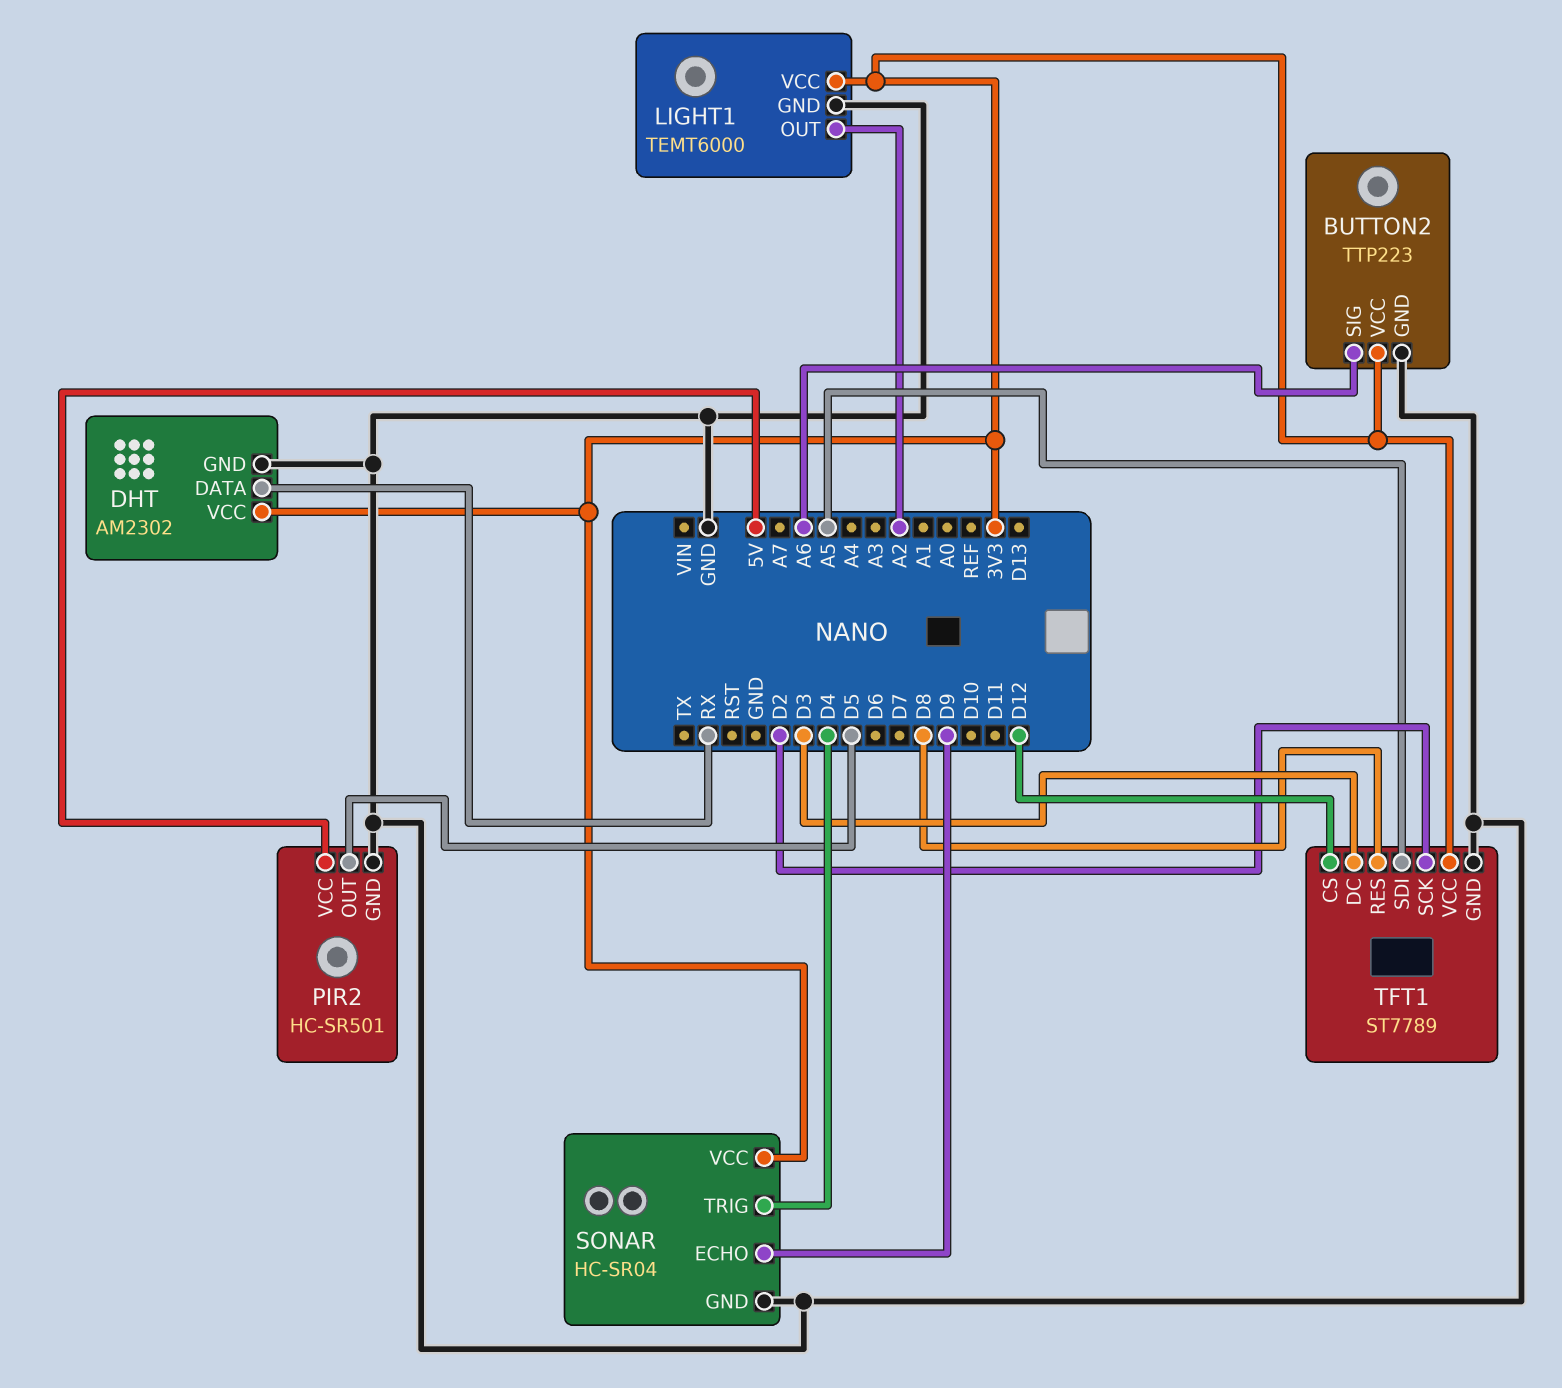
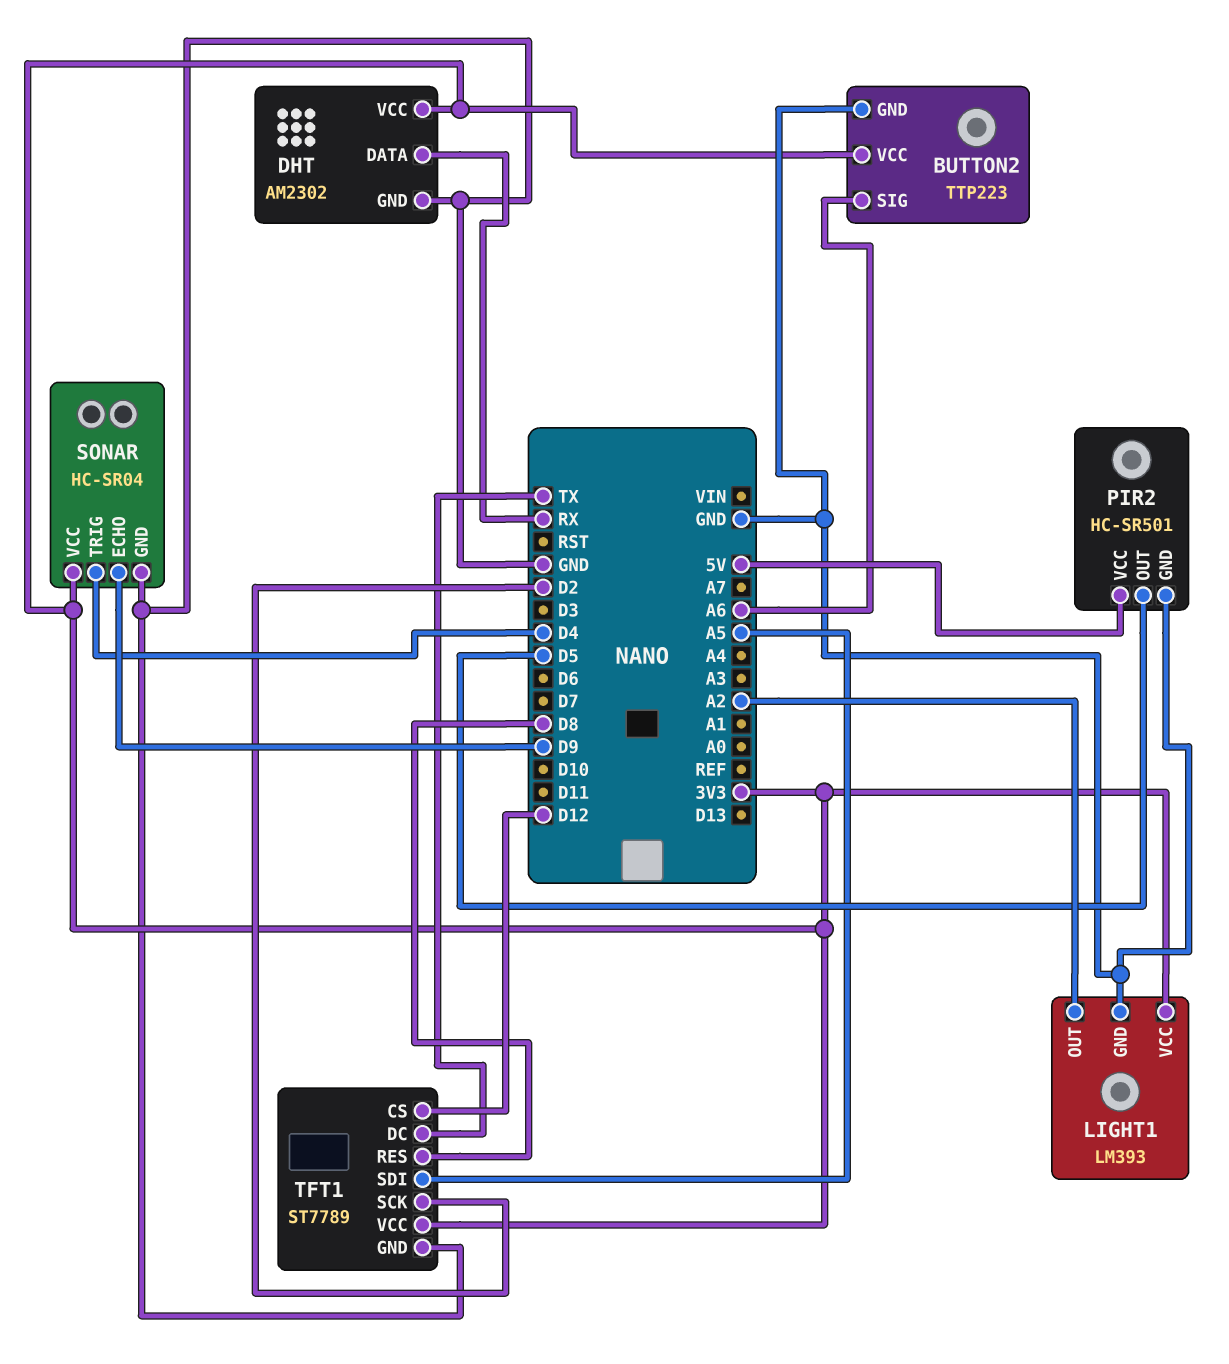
LIGHT1: TEMT6000 -> LM393
TFT1 pin DC: D3 -> TX

